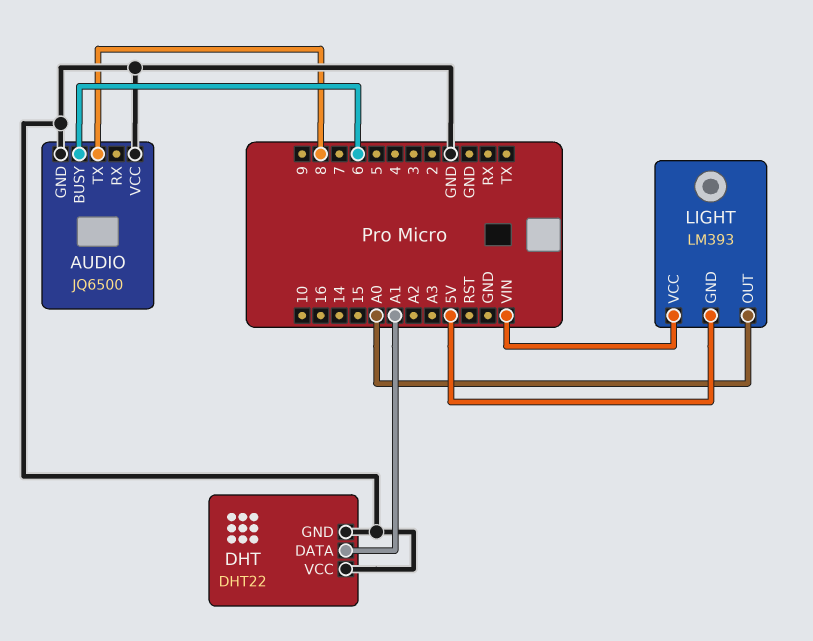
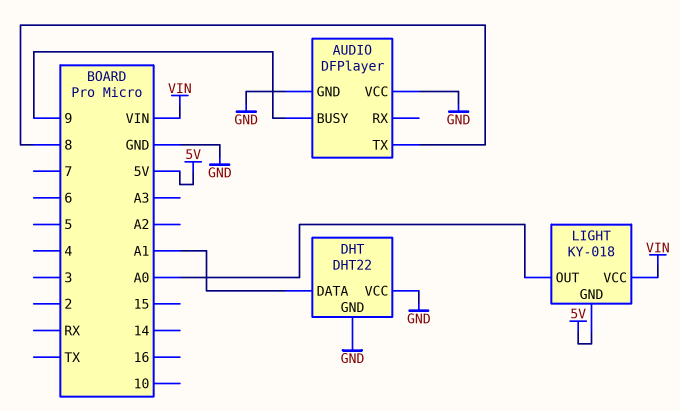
AUDIO: JQ6500 -> DFPlayer
AUDIO pin BUSY: 6 -> 9
LIGHT: LM393 -> KY-018

